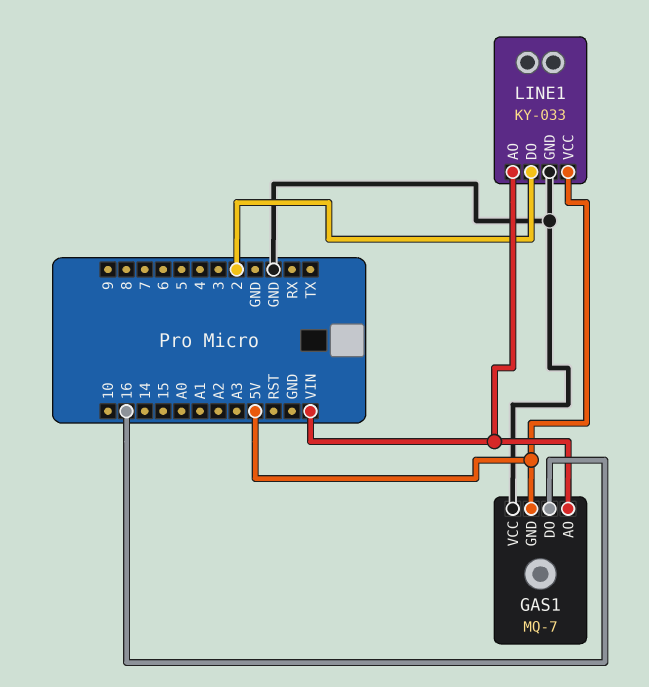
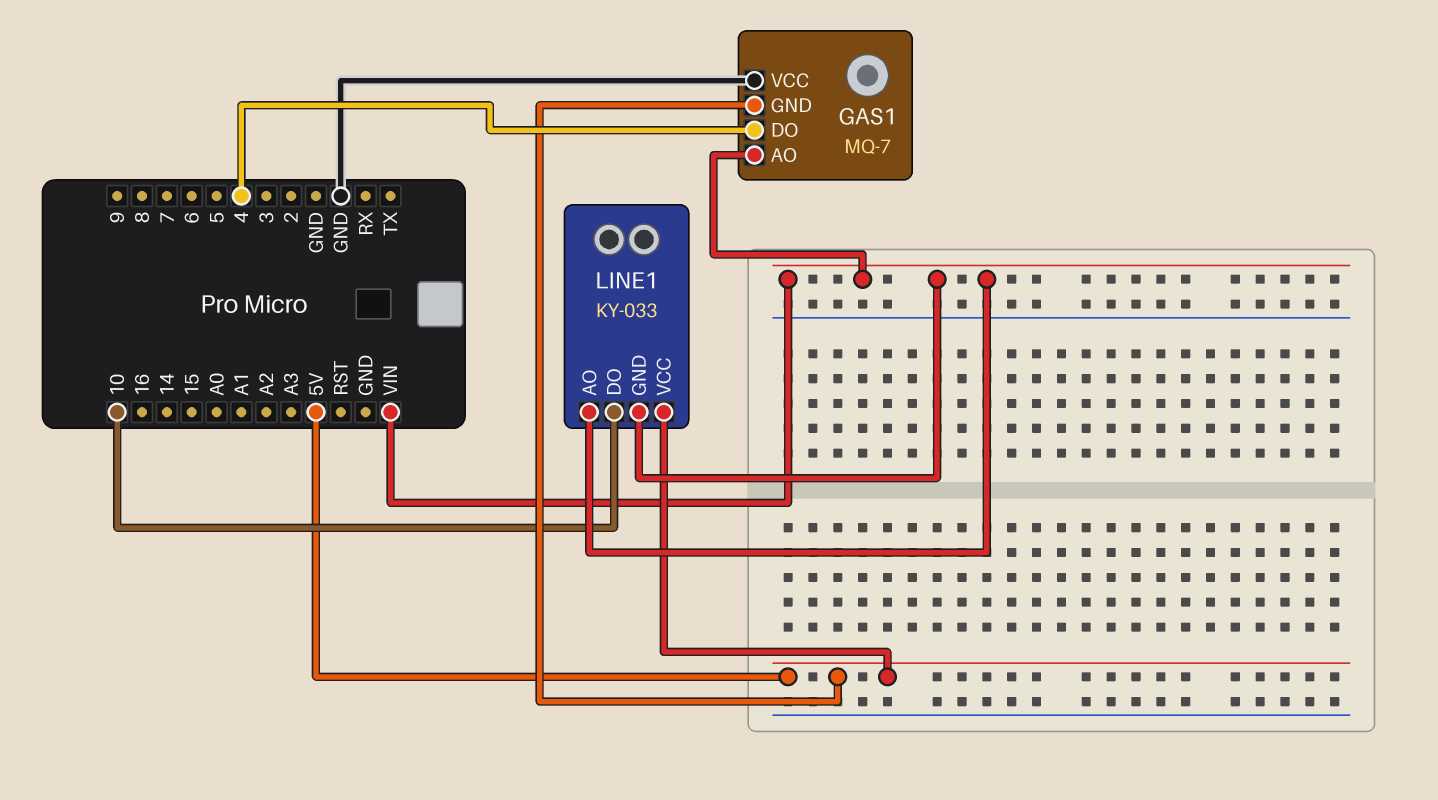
GAS1 pin DO: 16 -> 4
LINE1 pin DO: 2 -> 10
LINE1 pin GND: GND -> VIN

